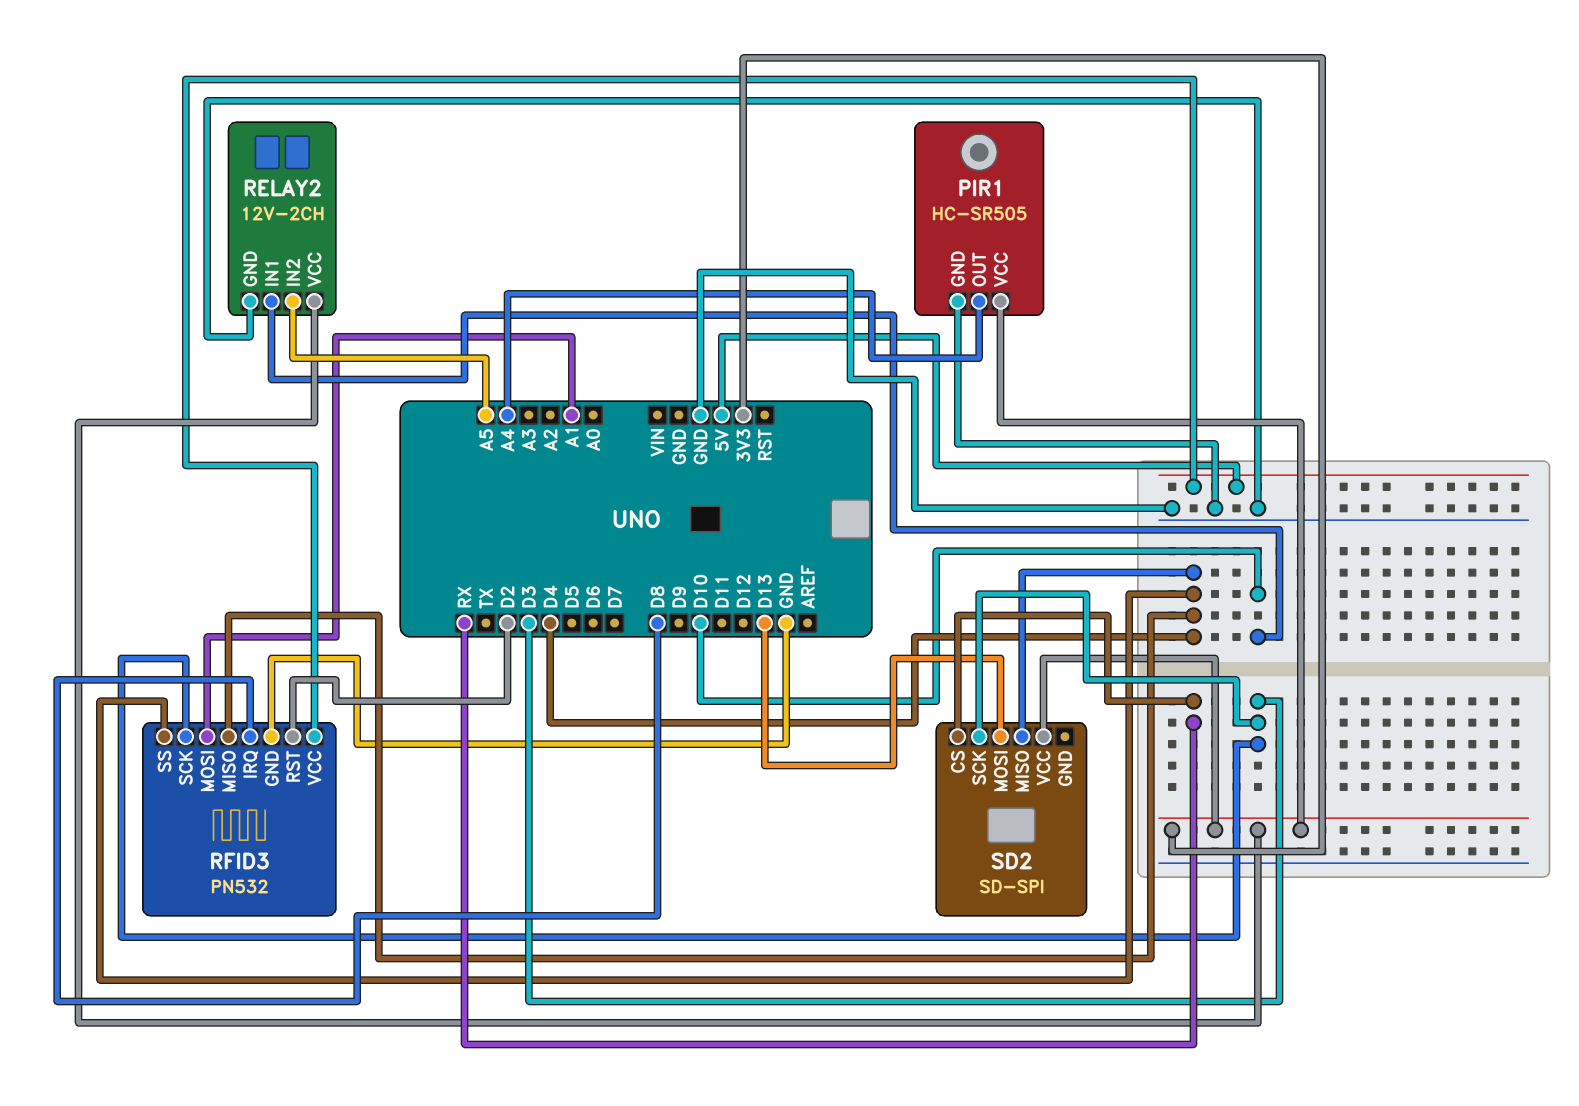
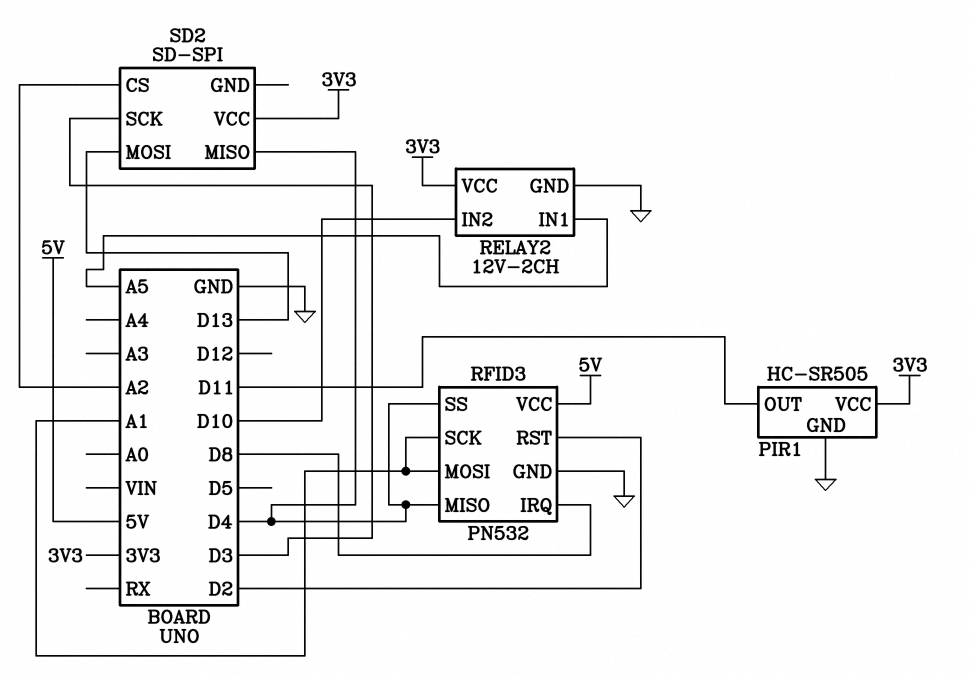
PIR1 pin OUT: A4 -> D11
RELAY2 pin IN1: D10 -> A5
RELAY2 pin IN2: A5 -> D10
RFID3 pin SCK: D3 -> A1
SD2 pin CS: RX -> A2

